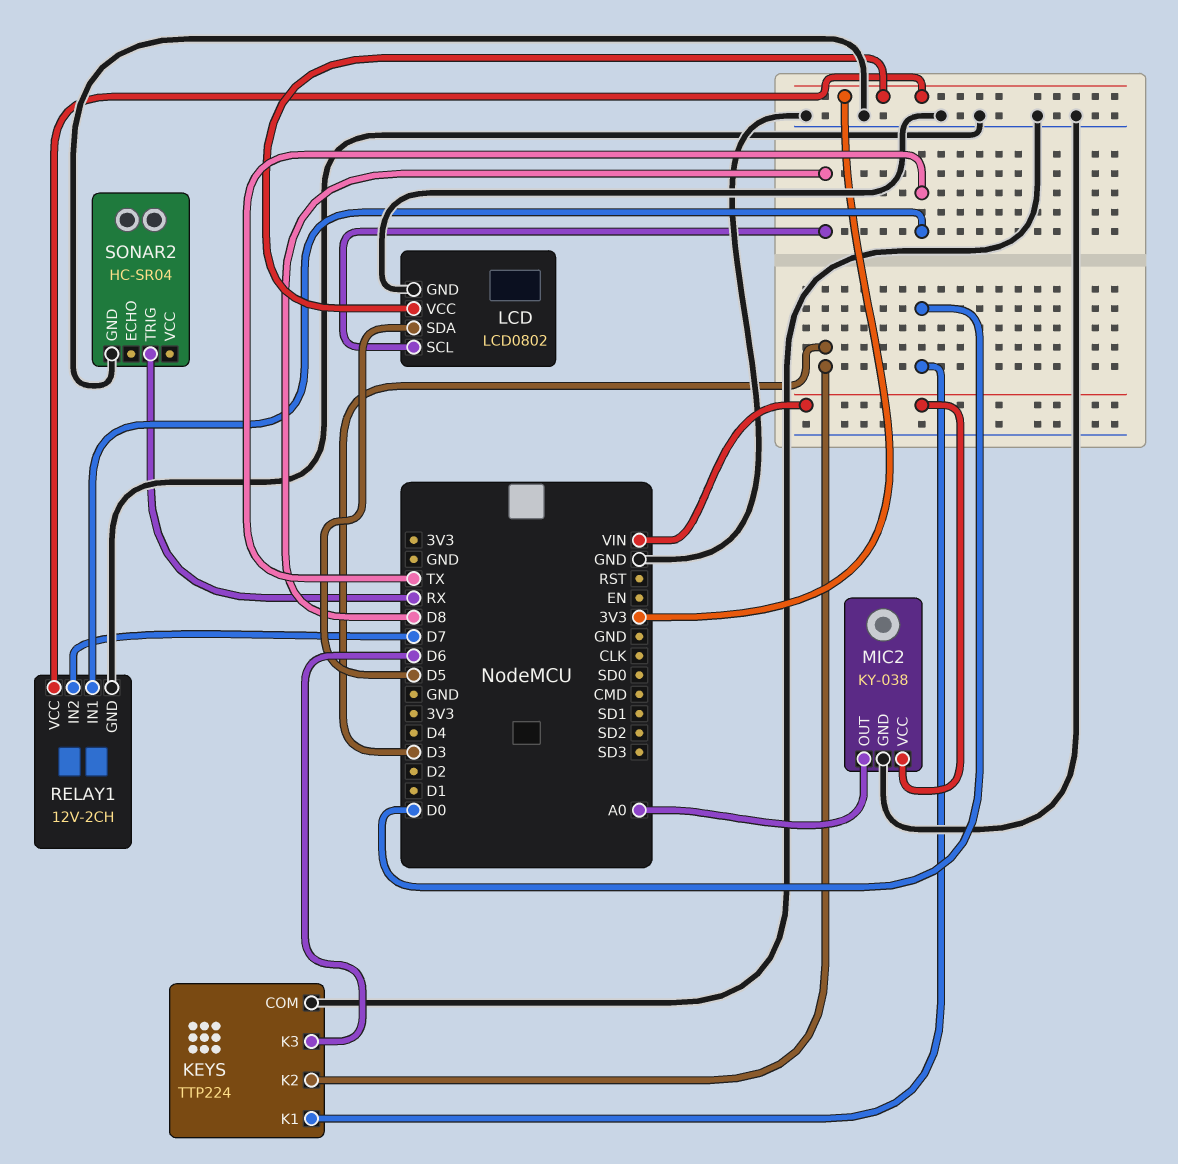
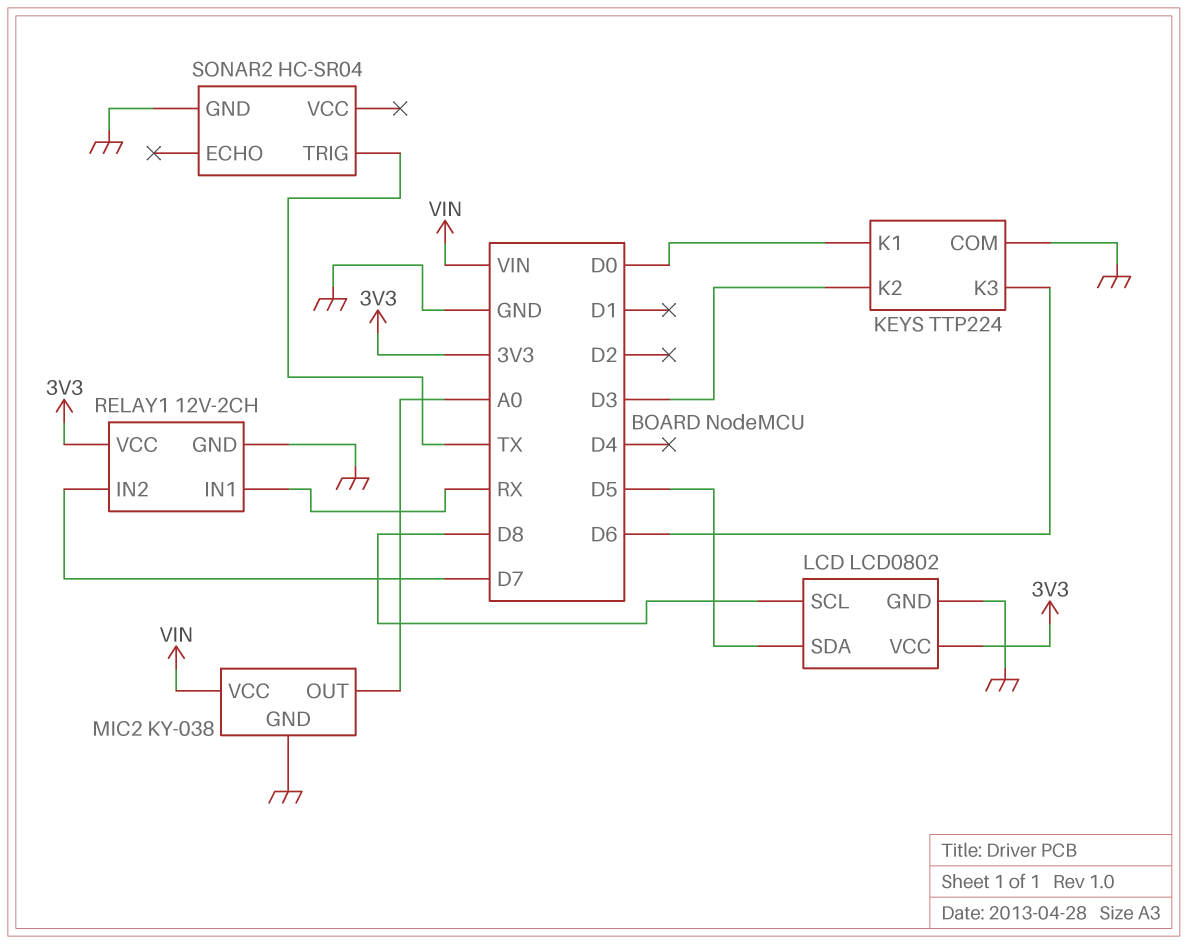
RELAY1 pin IN1: TX -> RX
SONAR2 pin TRIG: RX -> TX

